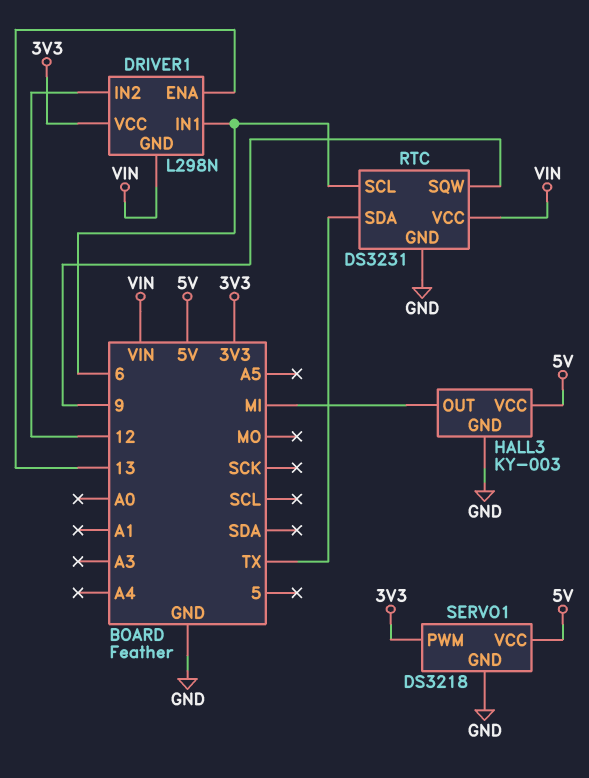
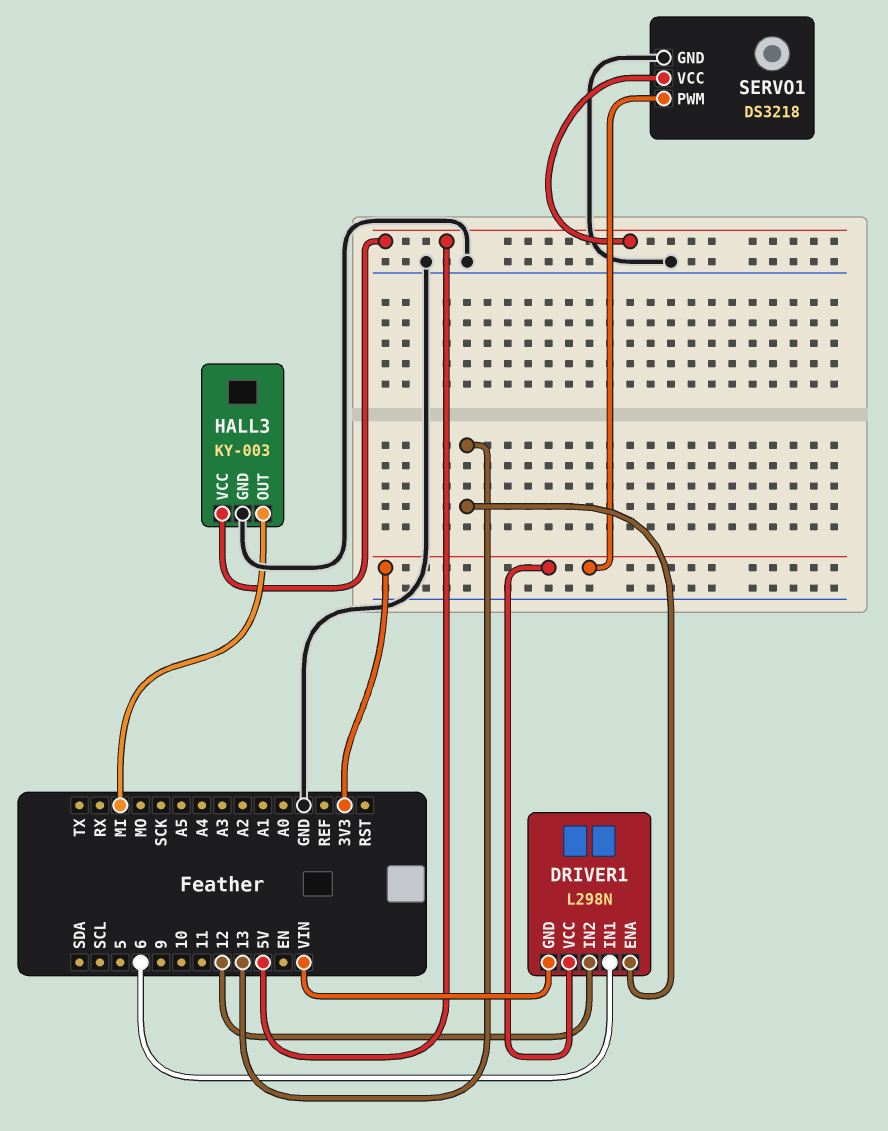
RTC: DS3231 -> none
RTC pin GND: GND -> none
RTC pin SCL: 6 -> none
RTC pin SDA: TX -> none
RTC pin SQW: 9 -> none
RTC pin VCC: VIN -> none

